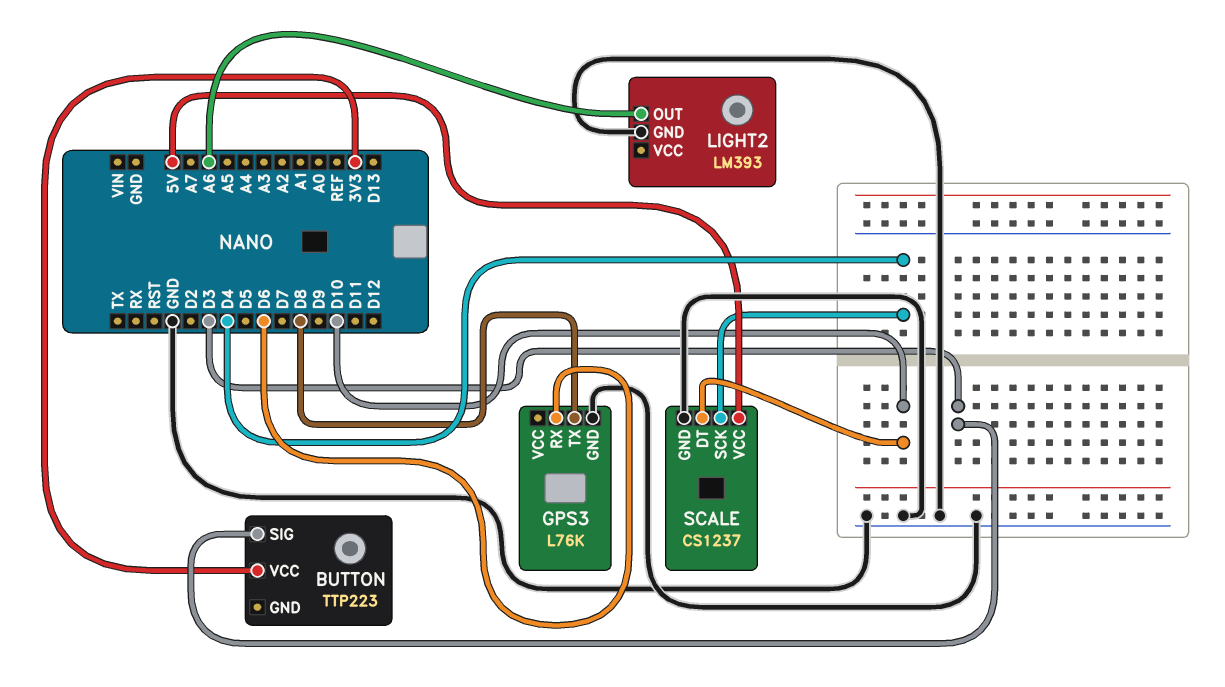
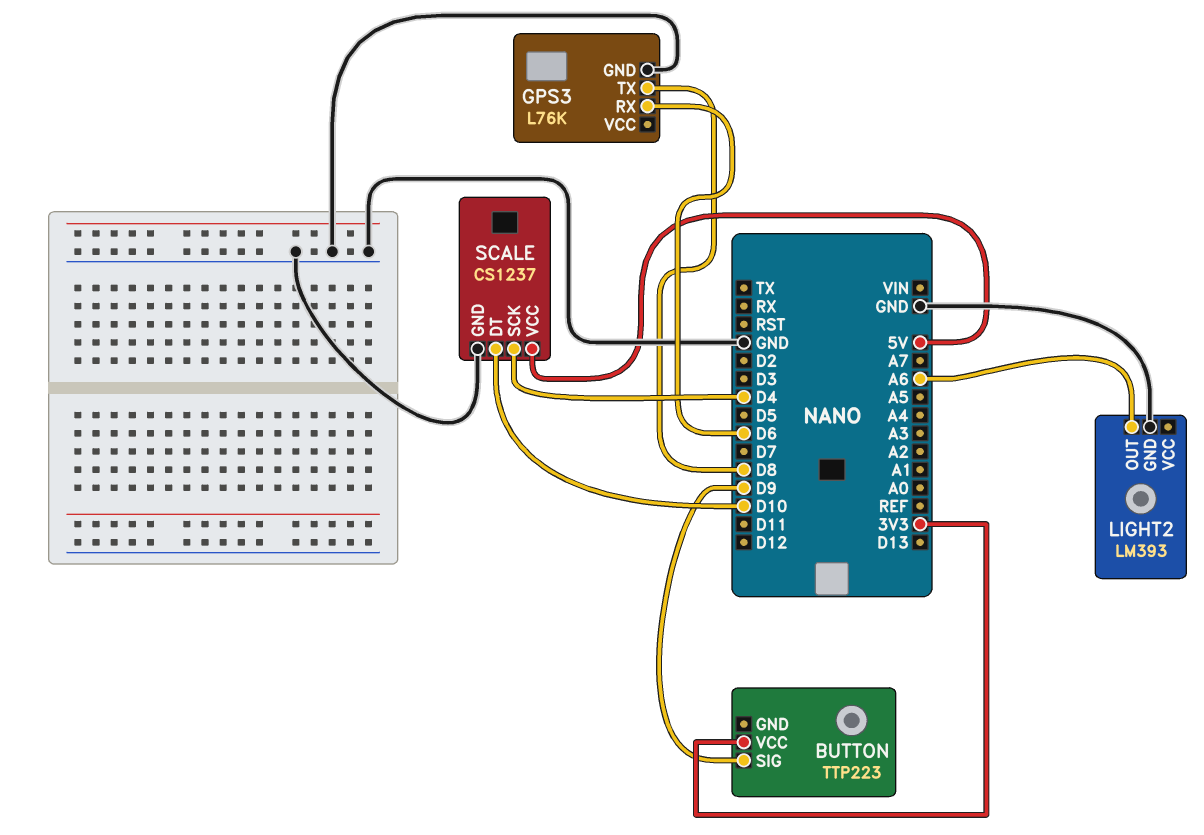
BUTTON pin SIG: D3 -> D9

